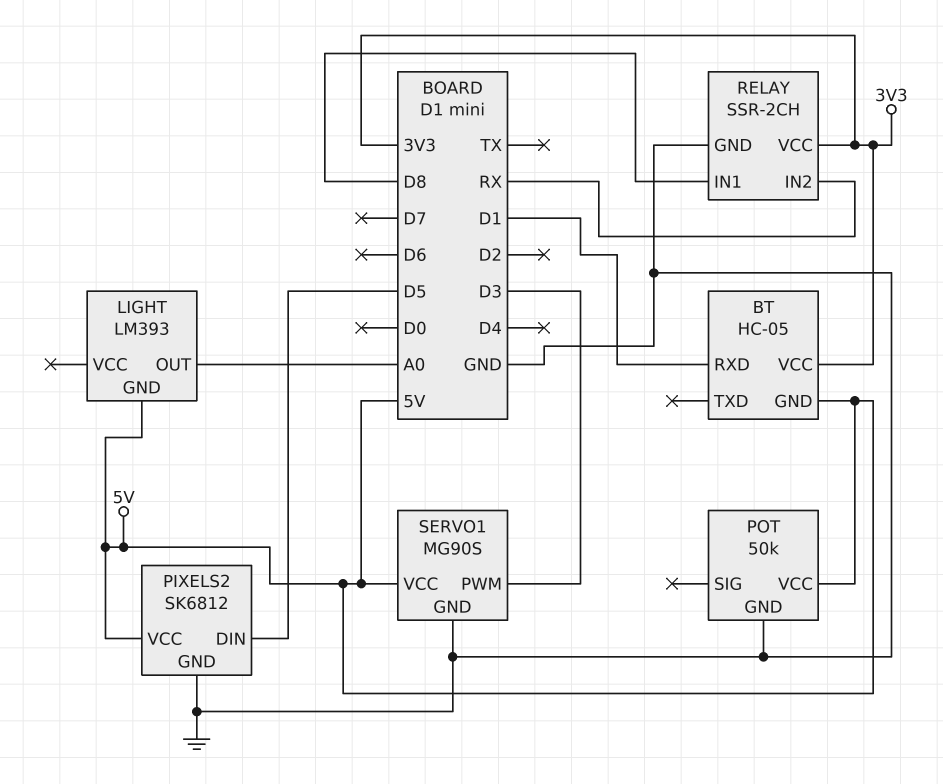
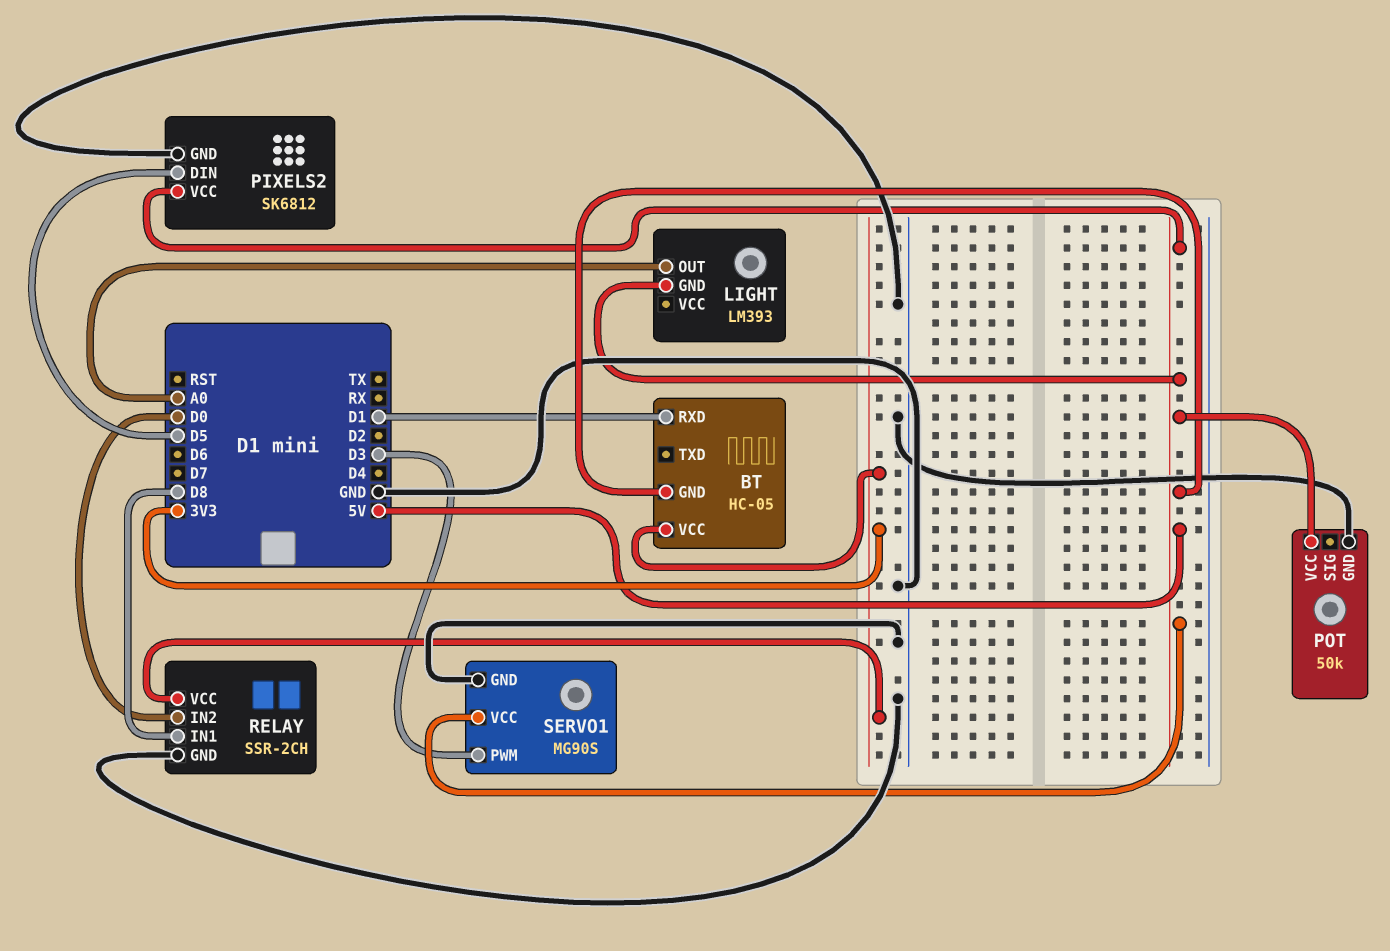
RELAY pin IN2: RX -> D0

